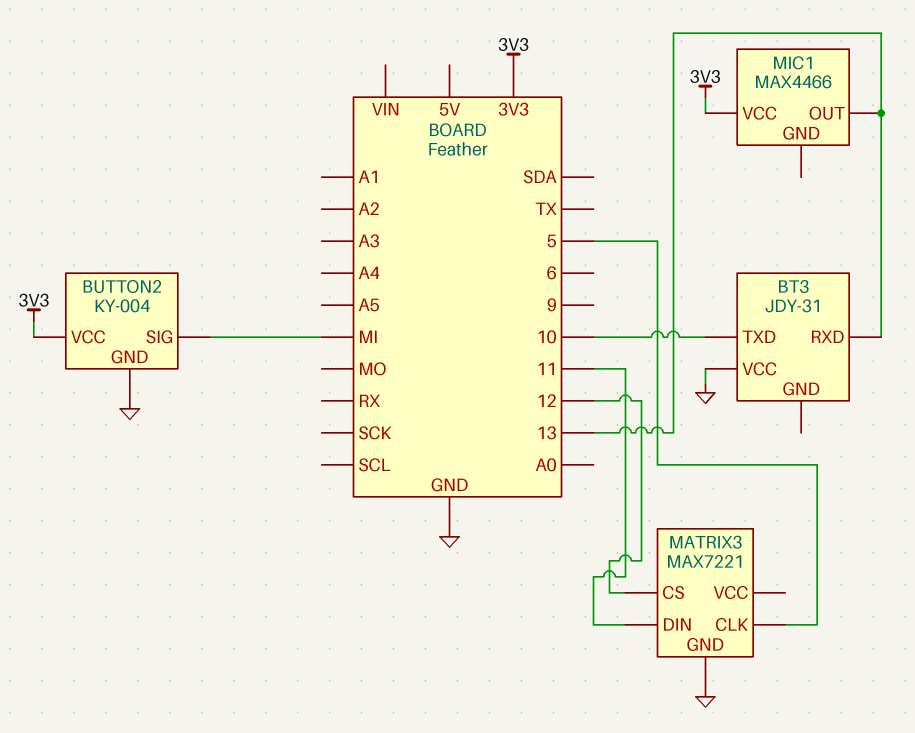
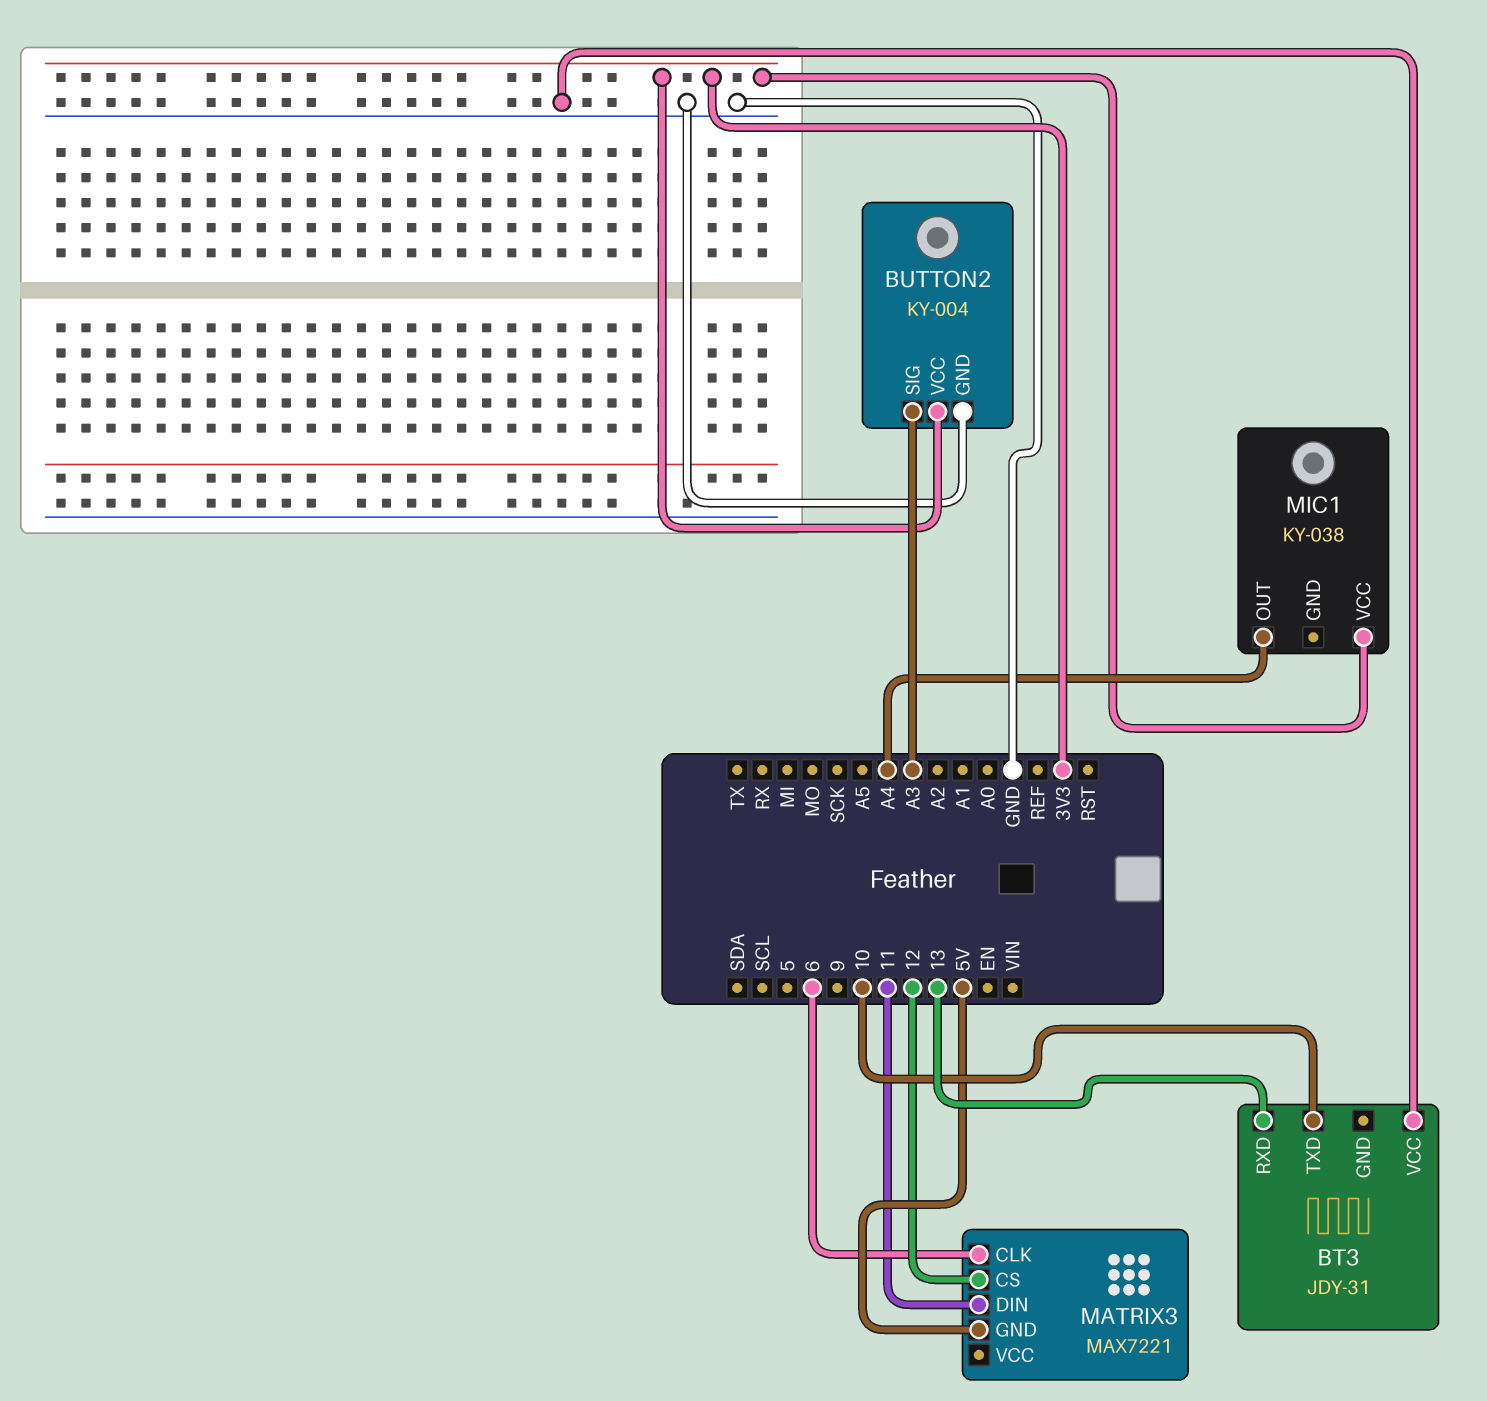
BUTTON2 pin SIG: MI -> A3
MATRIX3 pin CLK: 5 -> 6
MATRIX3 pin GND: GND -> 5V
MIC1: MAX4466 -> KY-038
MIC1 pin OUT: 13 -> A4

